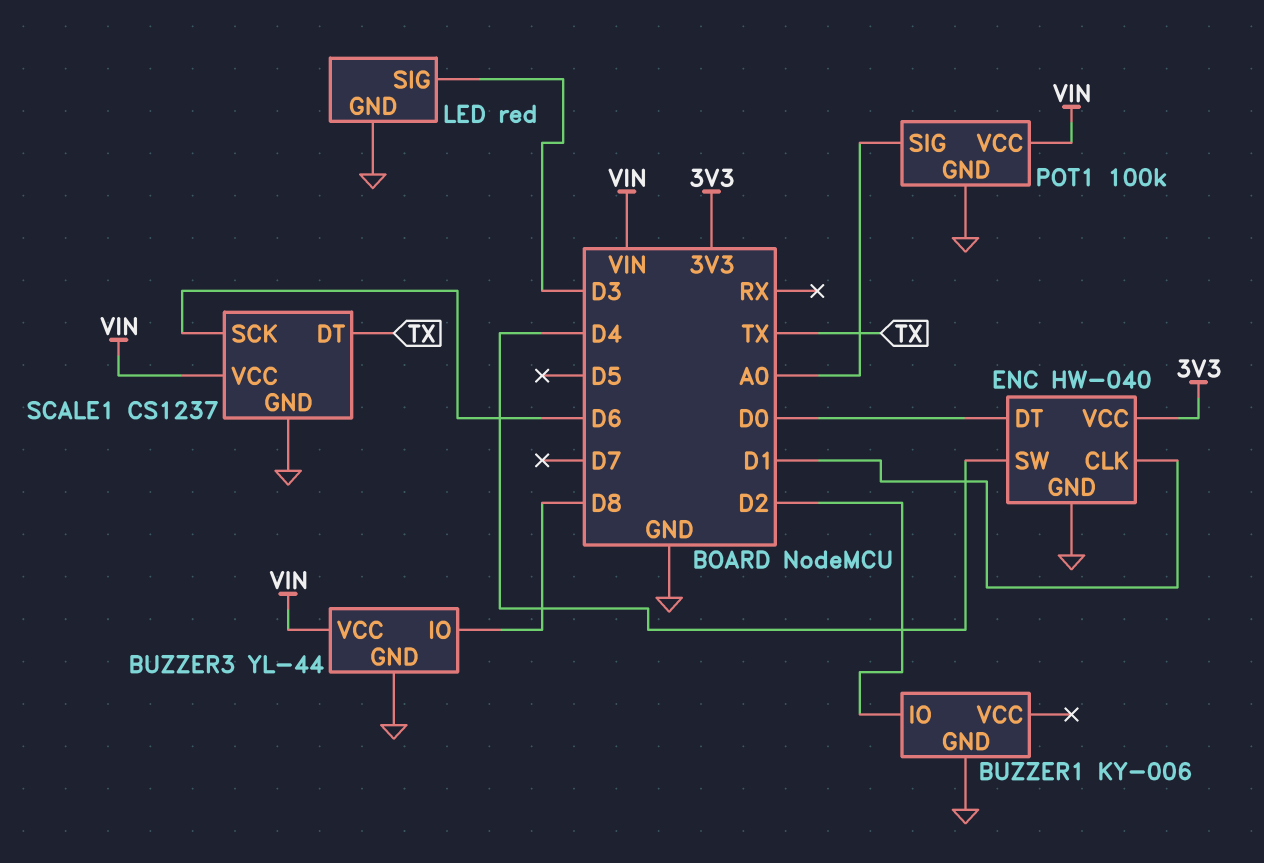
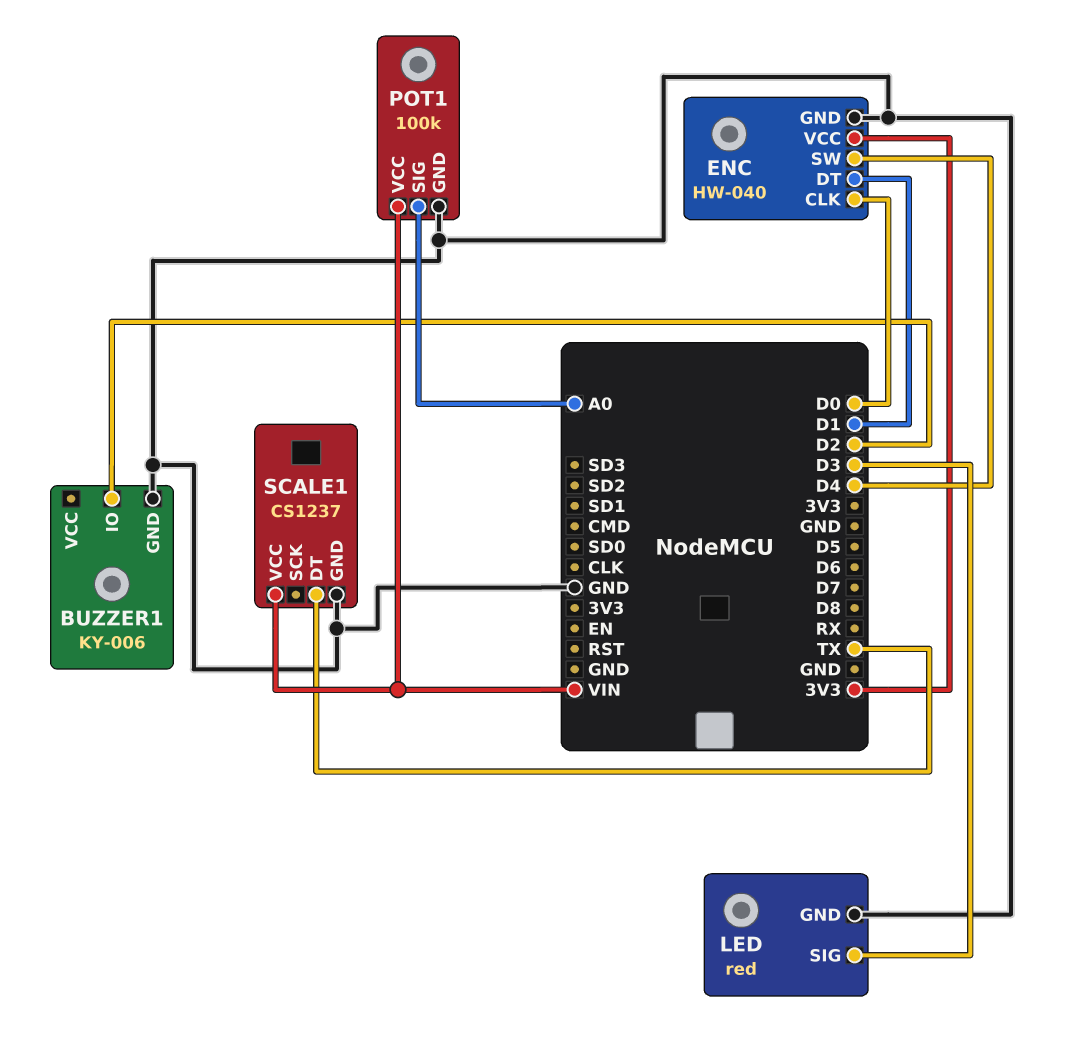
BUZZER3: YL-44 -> none
BUZZER3 pin GND: GND -> none
BUZZER3 pin IO: D8 -> none
BUZZER3 pin VCC: VIN -> none
ENC pin CLK: D1 -> D0
ENC pin DT: D0 -> D1
SCALE1 pin SCK: D6 -> none

